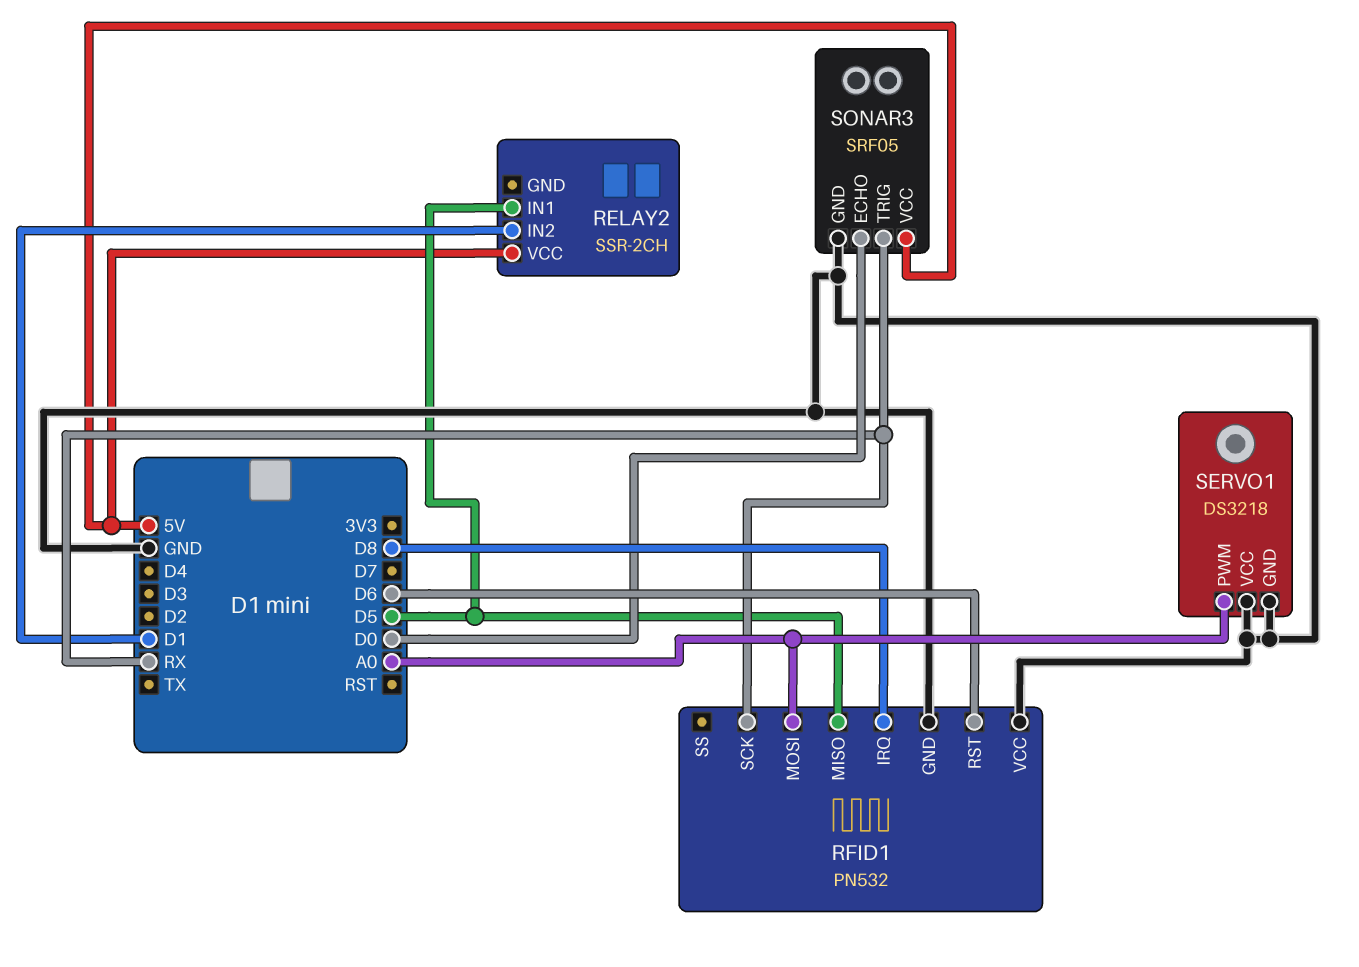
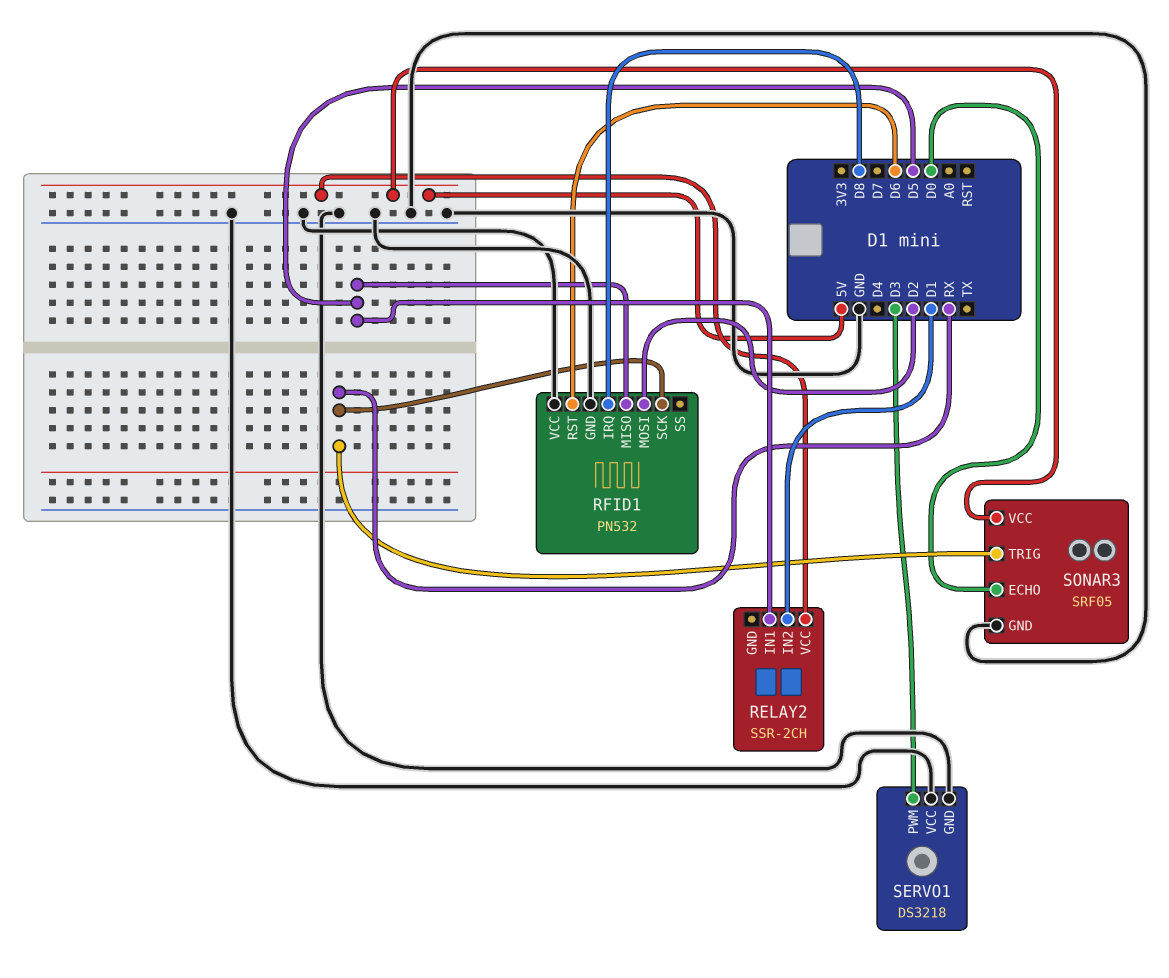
RFID1 pin MOSI: A0 -> D2
SERVO1 pin PWM: A0 -> D3

